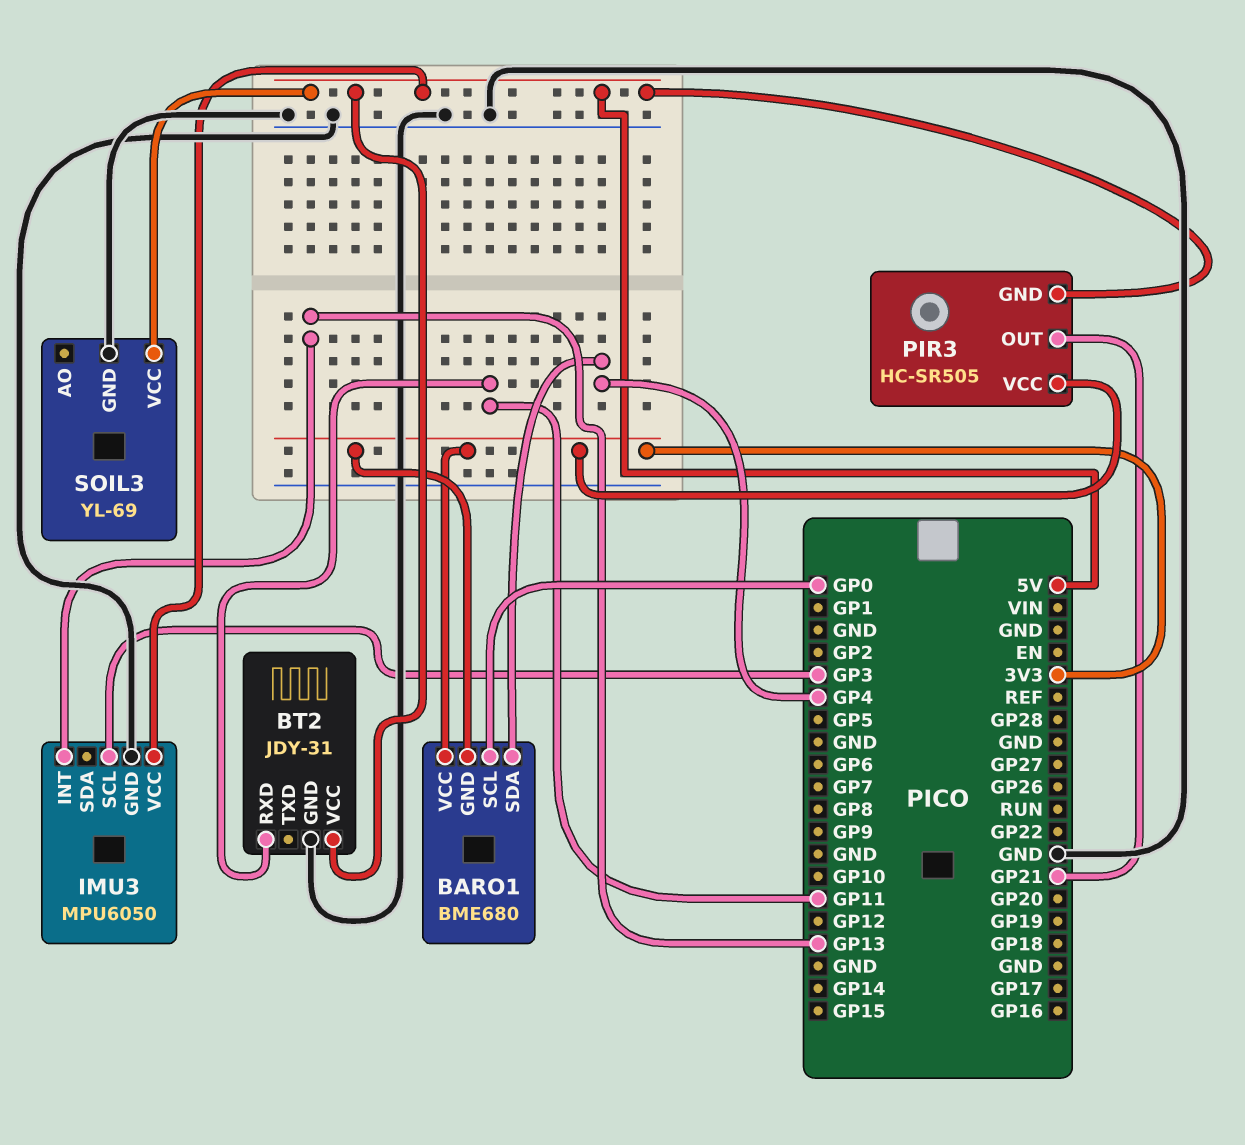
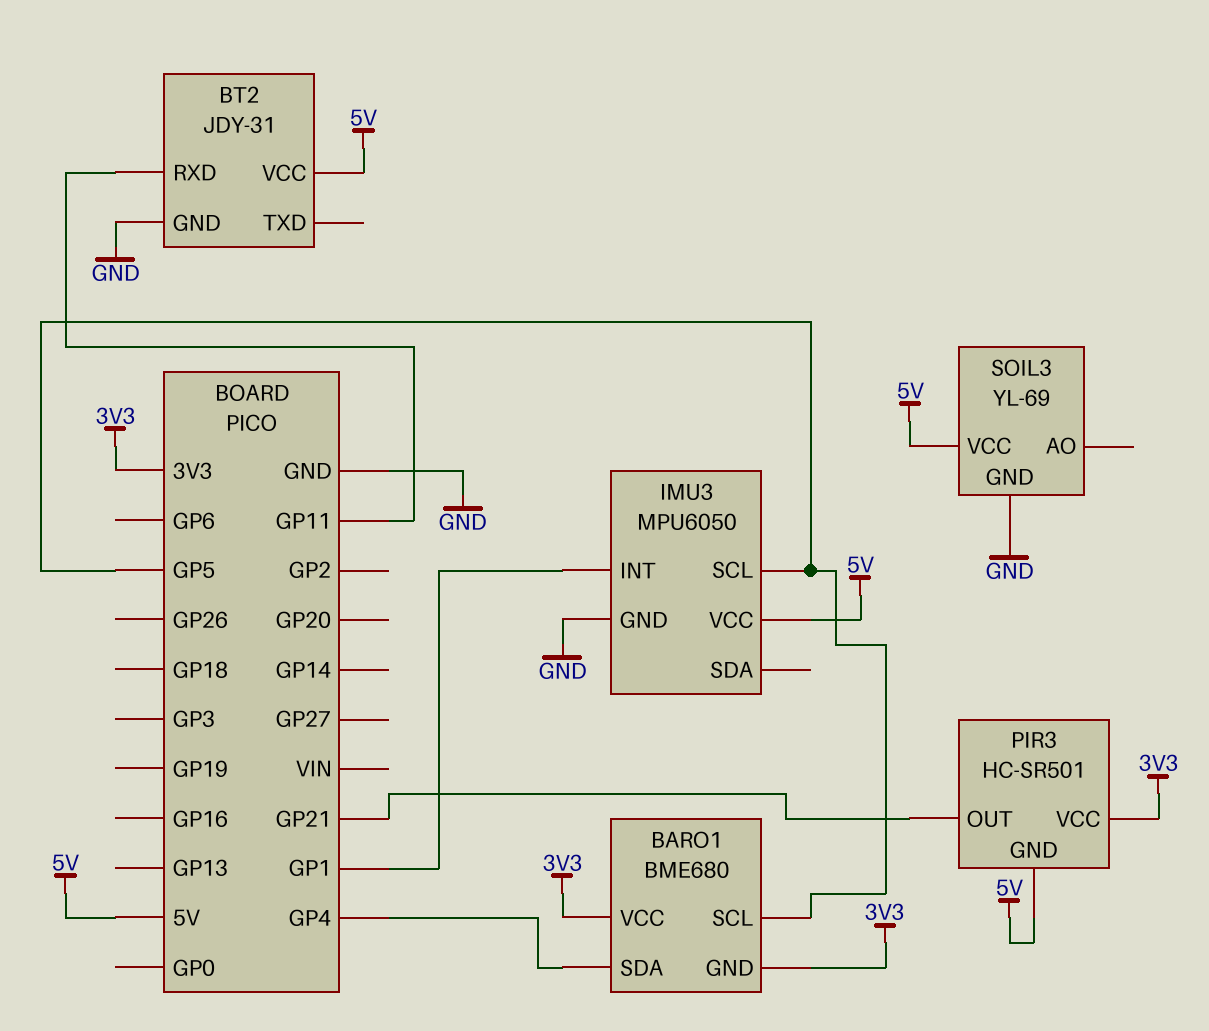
BARO1 pin SCL: GP0 -> GP5
IMU3 pin INT: GP13 -> GP1
IMU3 pin SCL: GP3 -> GP5
PIR3: HC-SR505 -> HC-SR501

